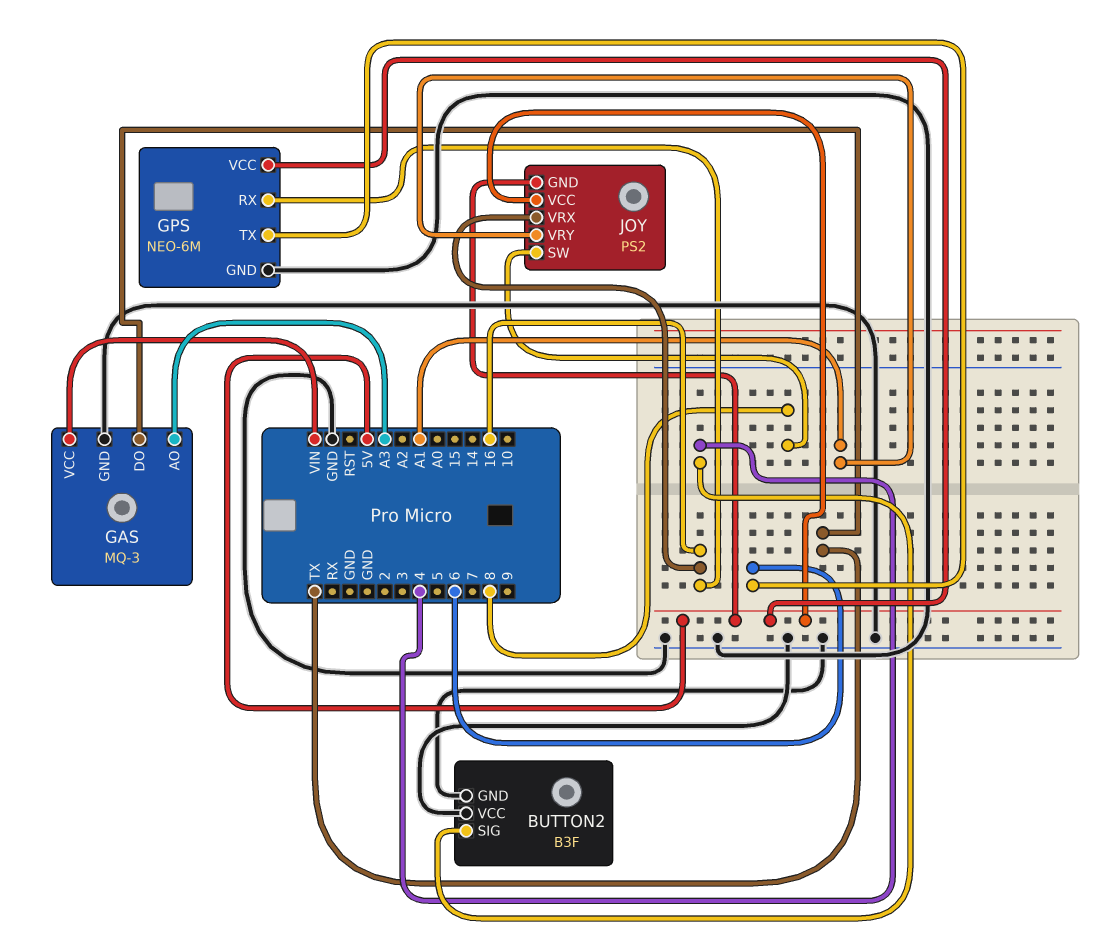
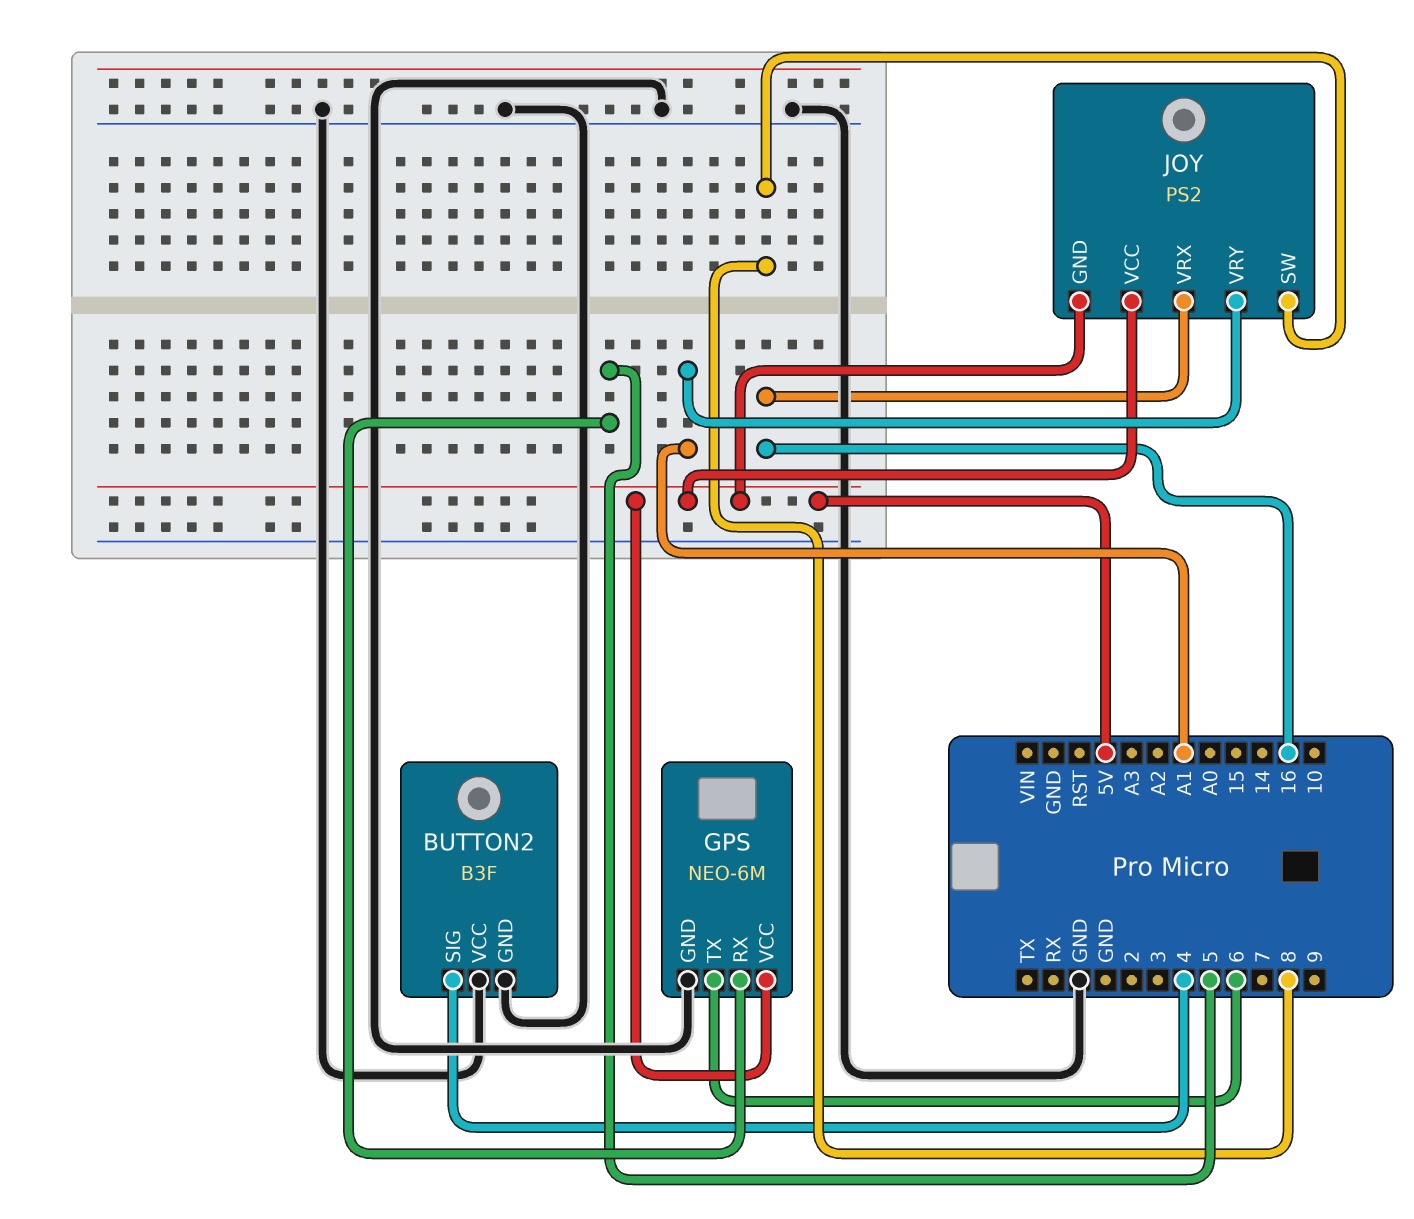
GAS: MQ-3 -> none
GAS pin AO: A3 -> none
GAS pin DO: TX -> none
GAS pin GND: GND -> none
GAS pin VCC: VIN -> none
GPS pin RX: 16 -> 5

